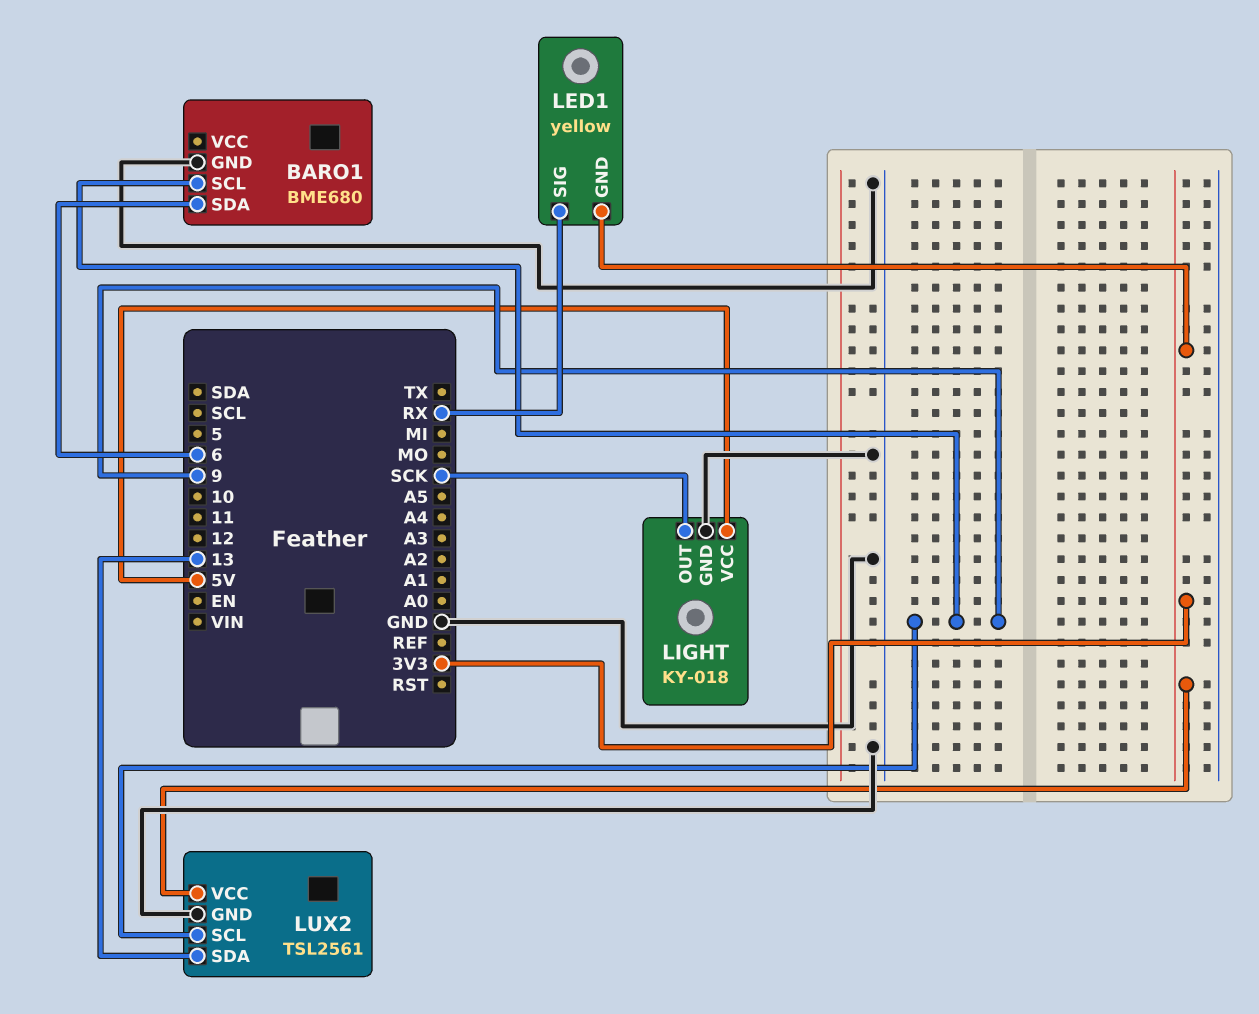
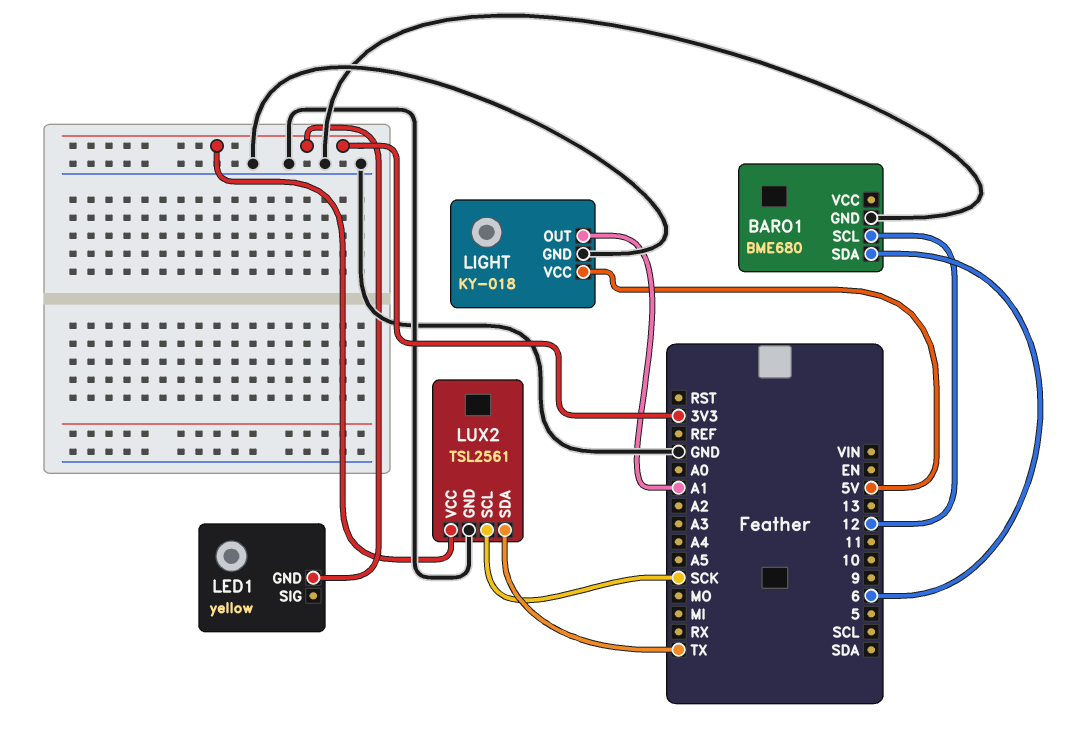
BARO1 pin SCL: 9 -> 12
LED1 pin SIG: RX -> none
LIGHT pin OUT: SCK -> A1
LUX2 pin SCL: 9 -> SCK
LUX2 pin SDA: 13 -> TX

